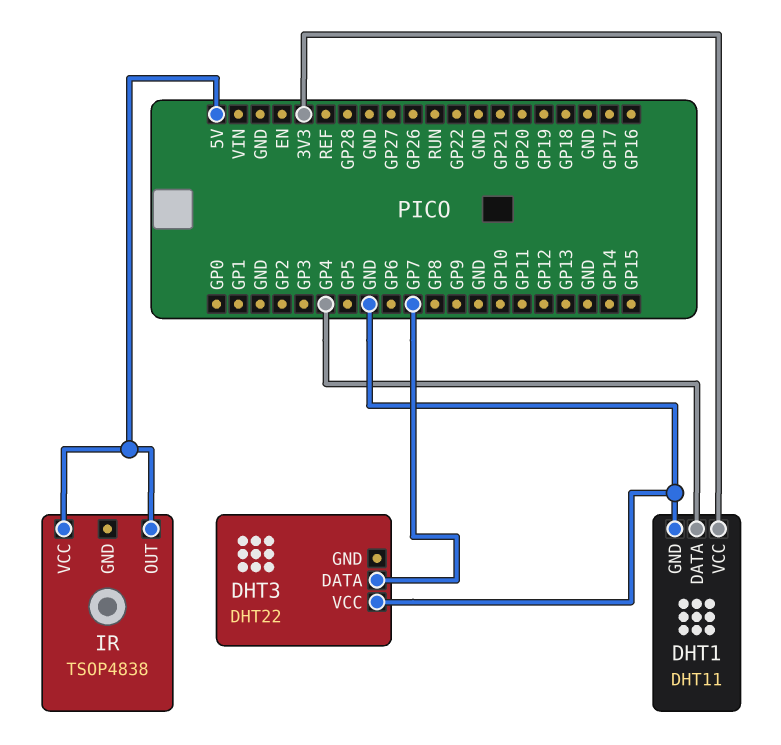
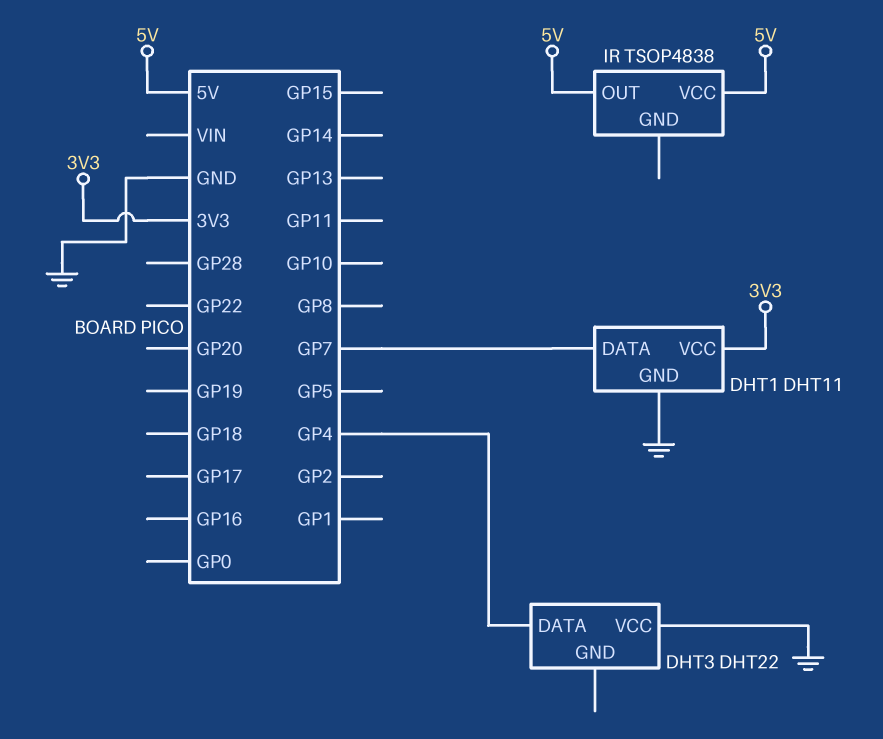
DHT1 pin DATA: GP4 -> GP7
DHT3 pin DATA: GP7 -> GP4

